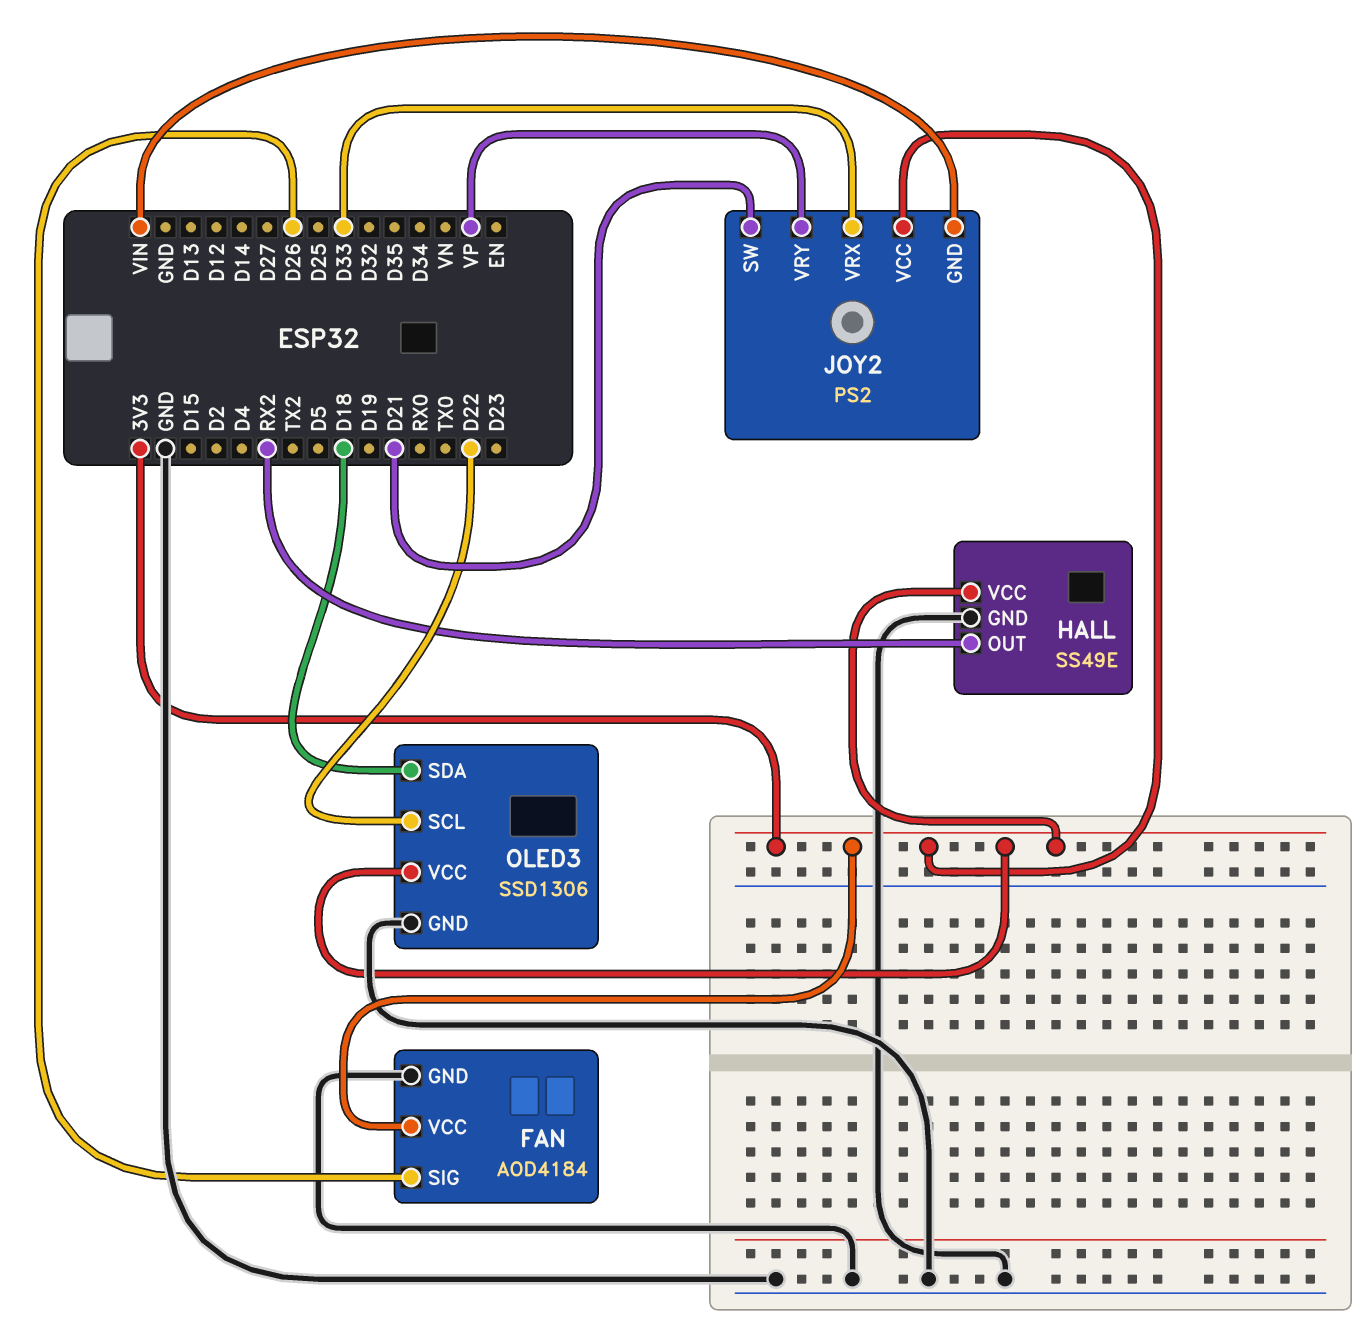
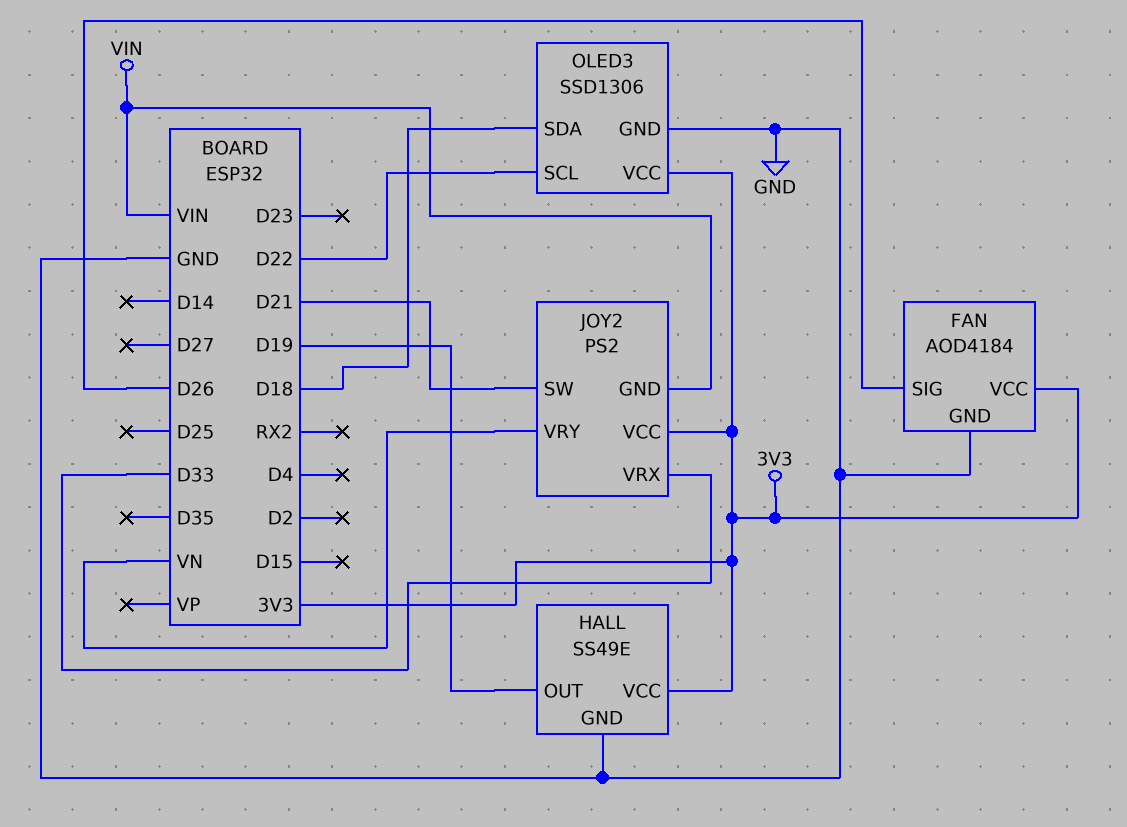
HALL pin OUT: RX2 -> D19
JOY2 pin VRY: VP -> VN

